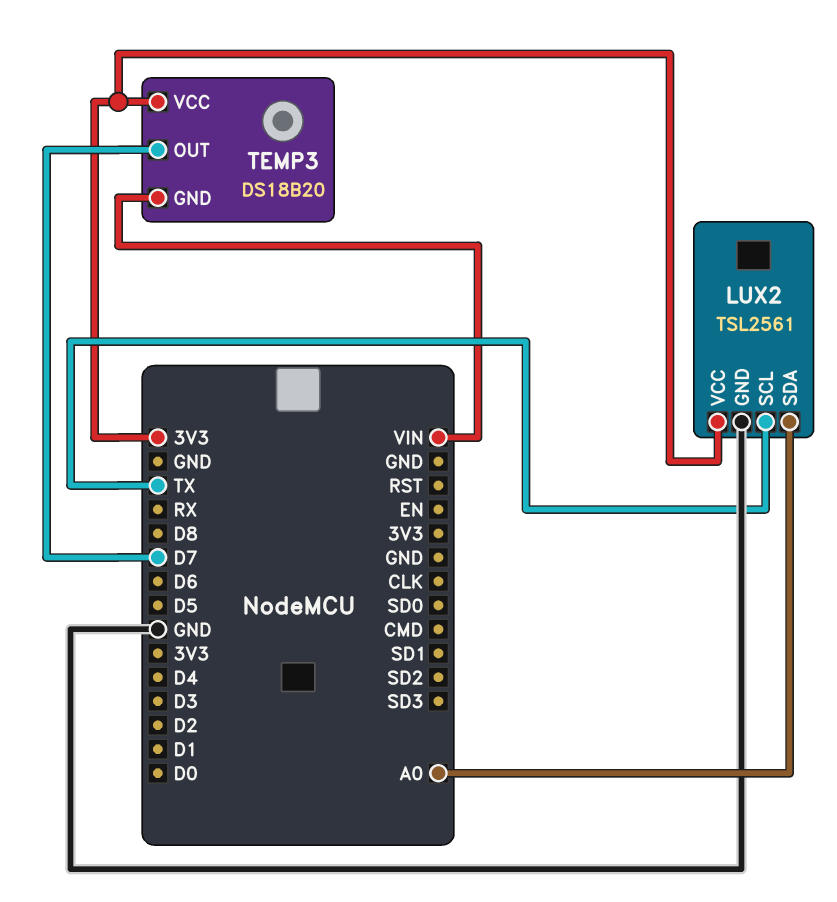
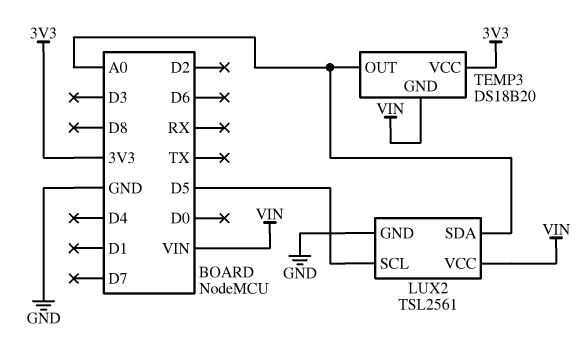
LUX2 pin SCL: TX -> D5
LUX2 pin VCC: 3V3 -> VIN
TEMP3 pin OUT: D7 -> A0

